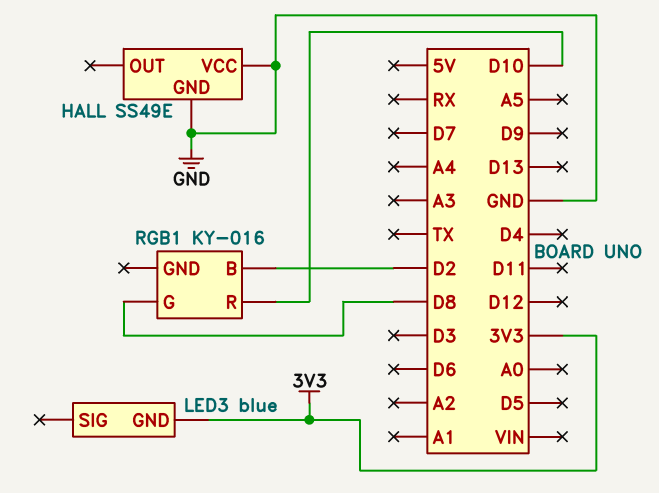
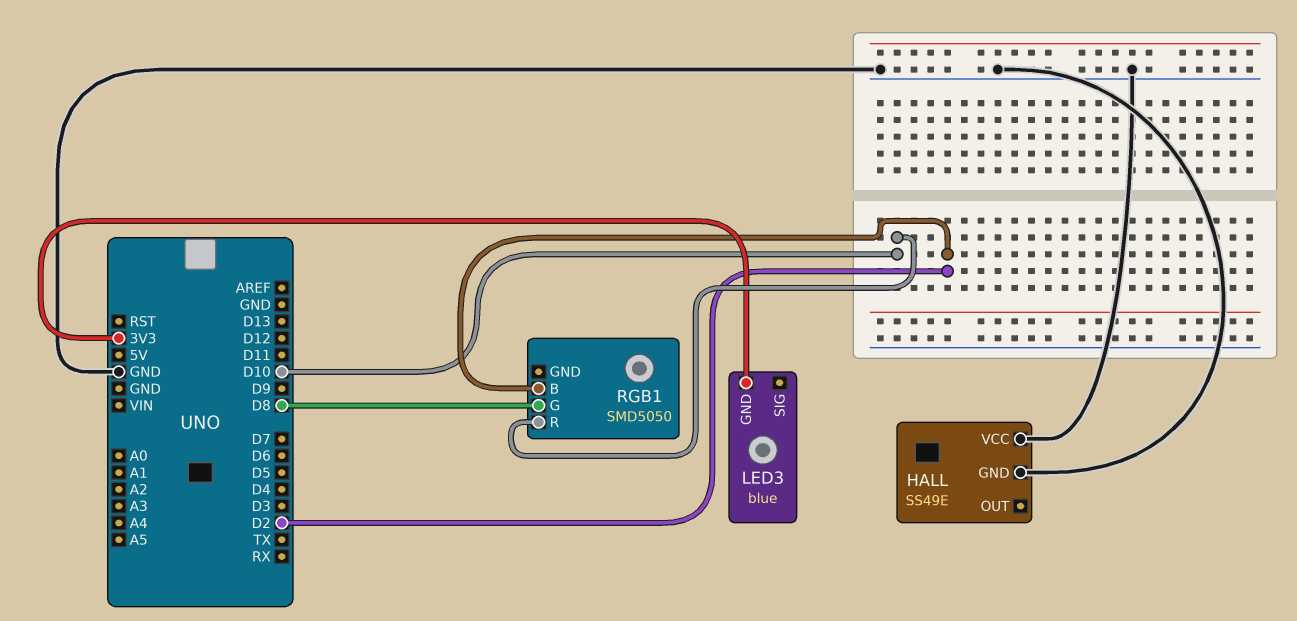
RGB1: KY-016 -> SMD5050

